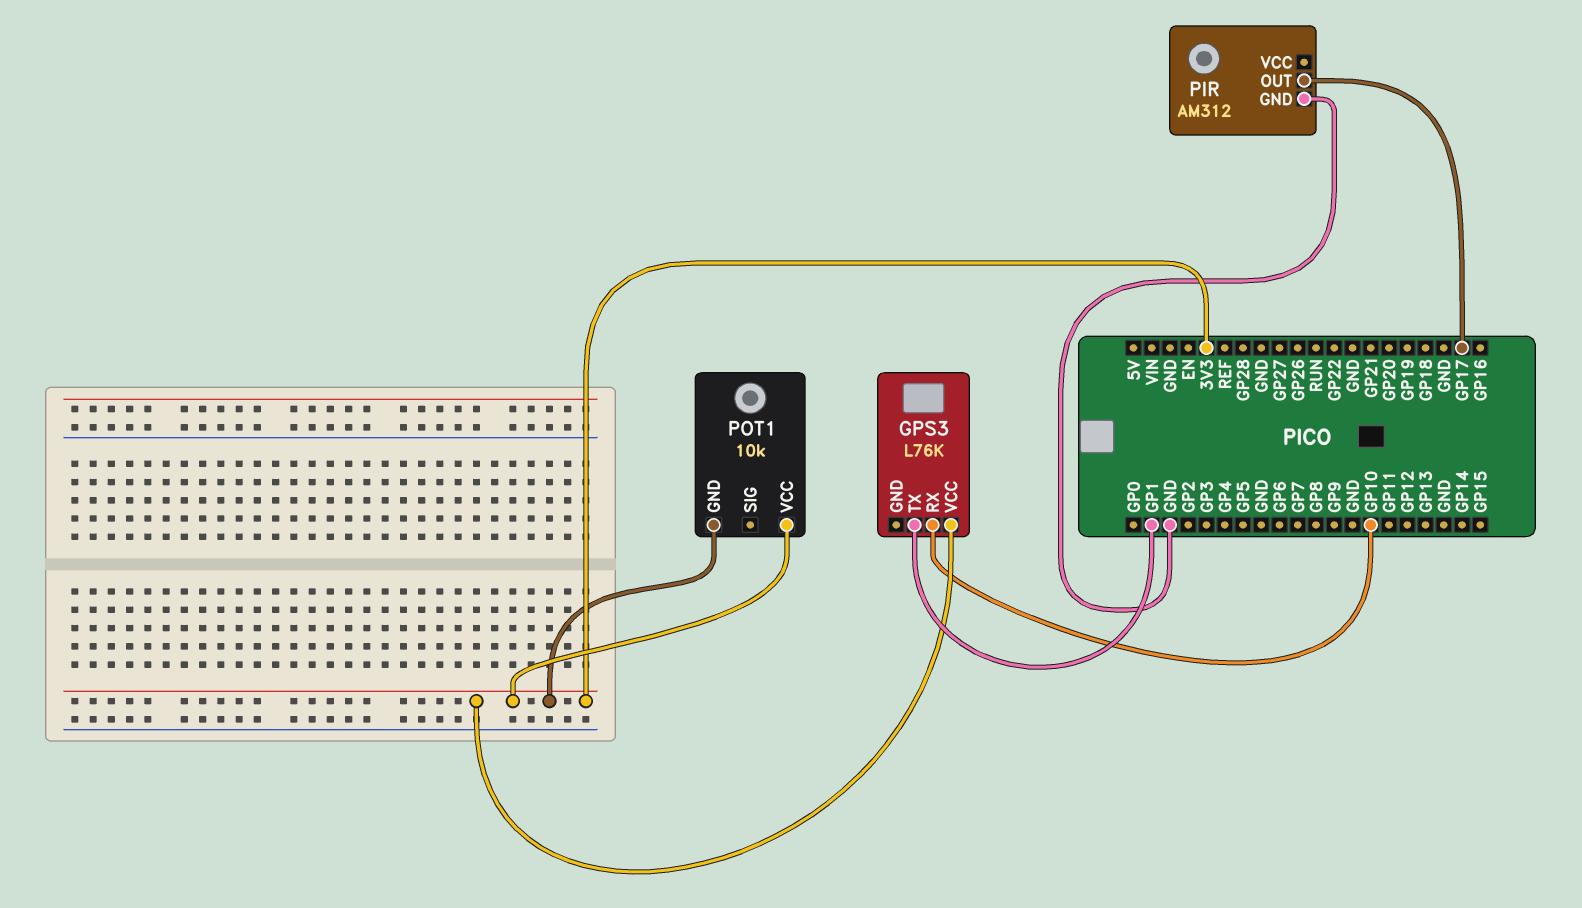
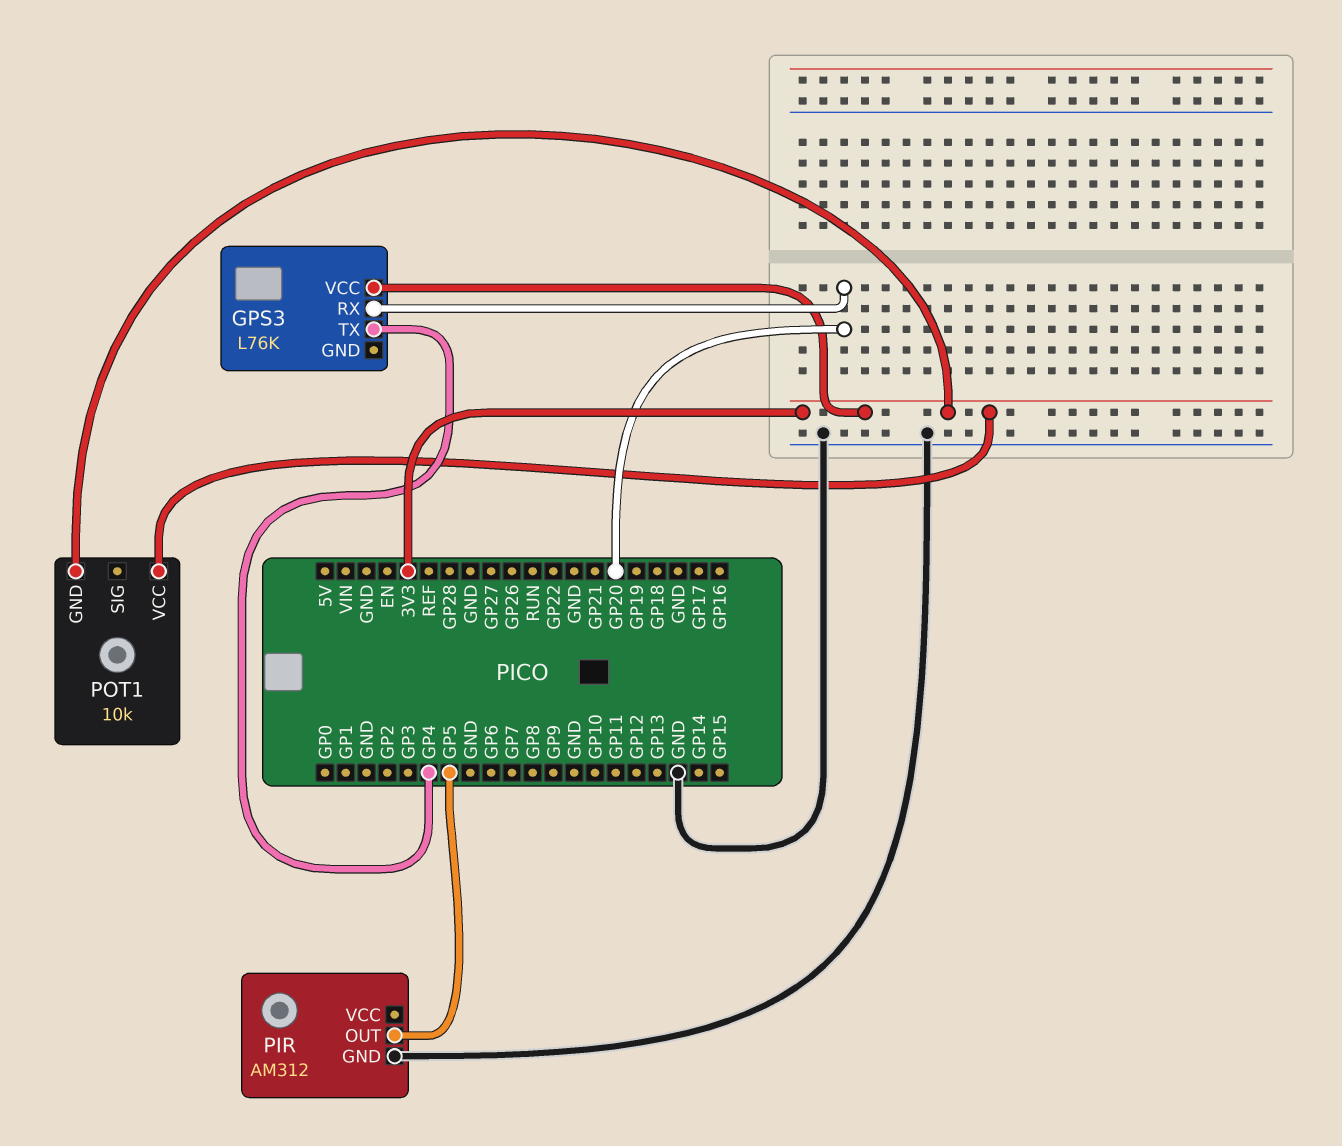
GPS3 pin RX: GP10 -> GP20
GPS3 pin TX: GP1 -> GP4
PIR pin OUT: GP17 -> GP5

